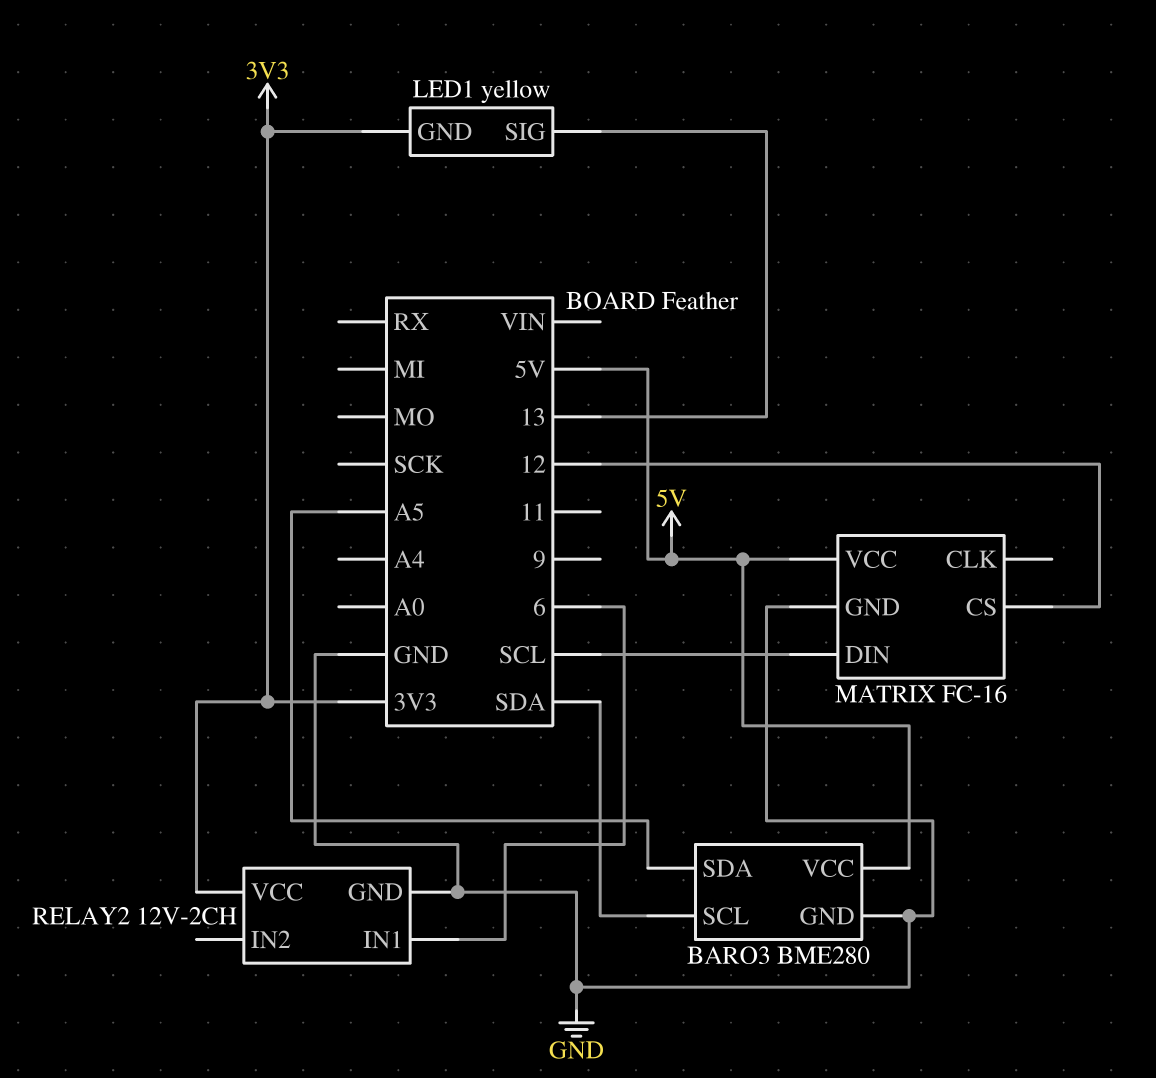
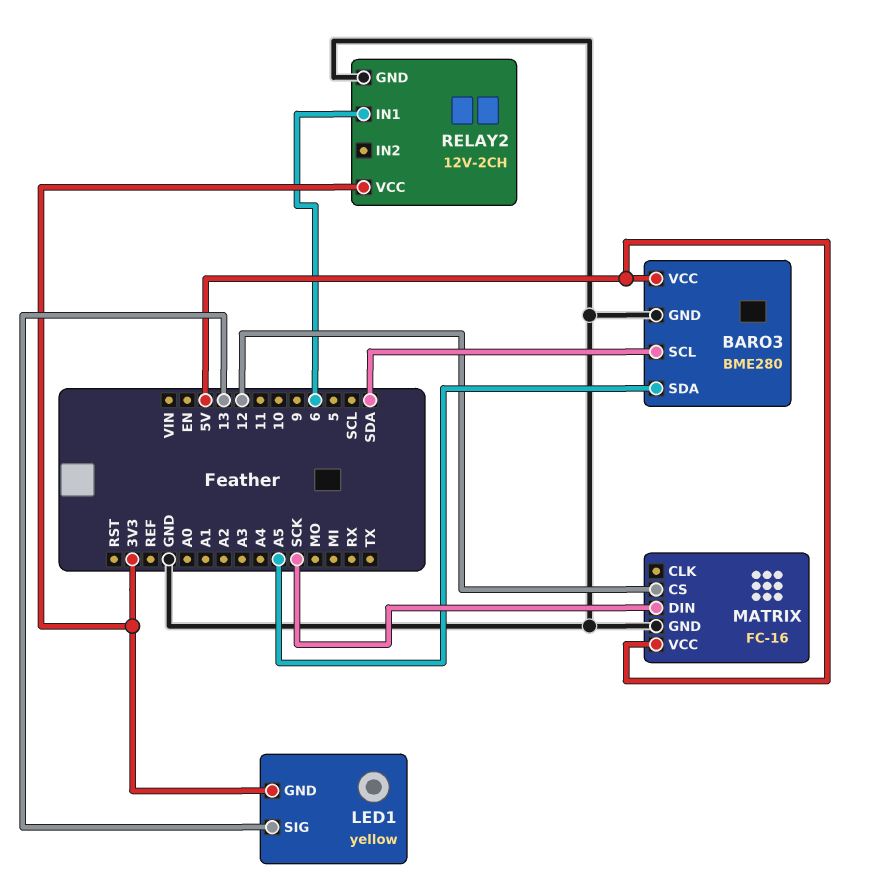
MATRIX pin DIN: SCL -> SCK

